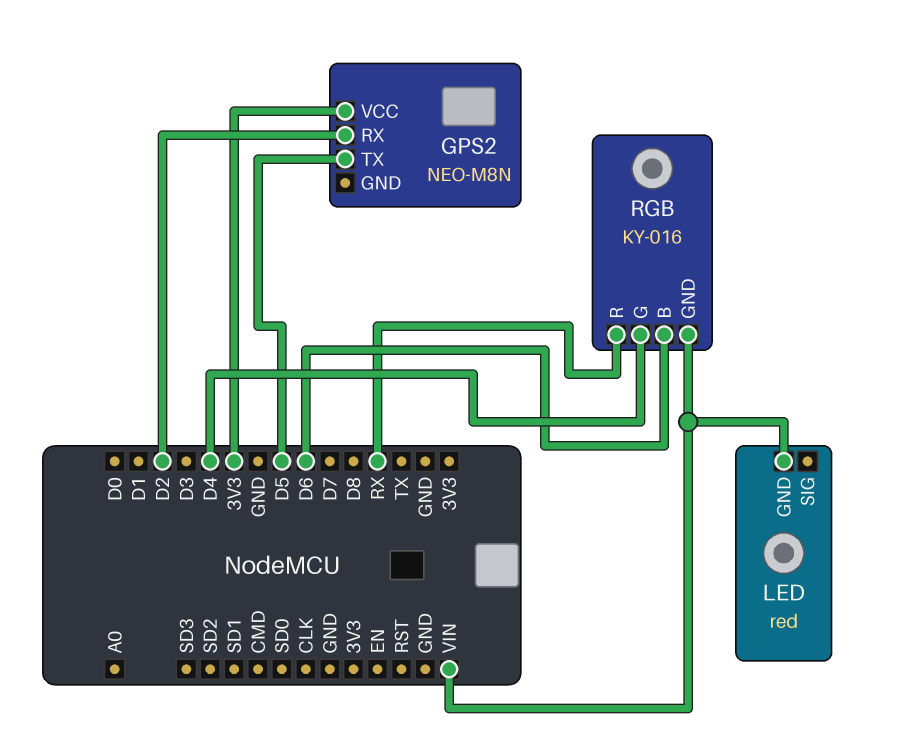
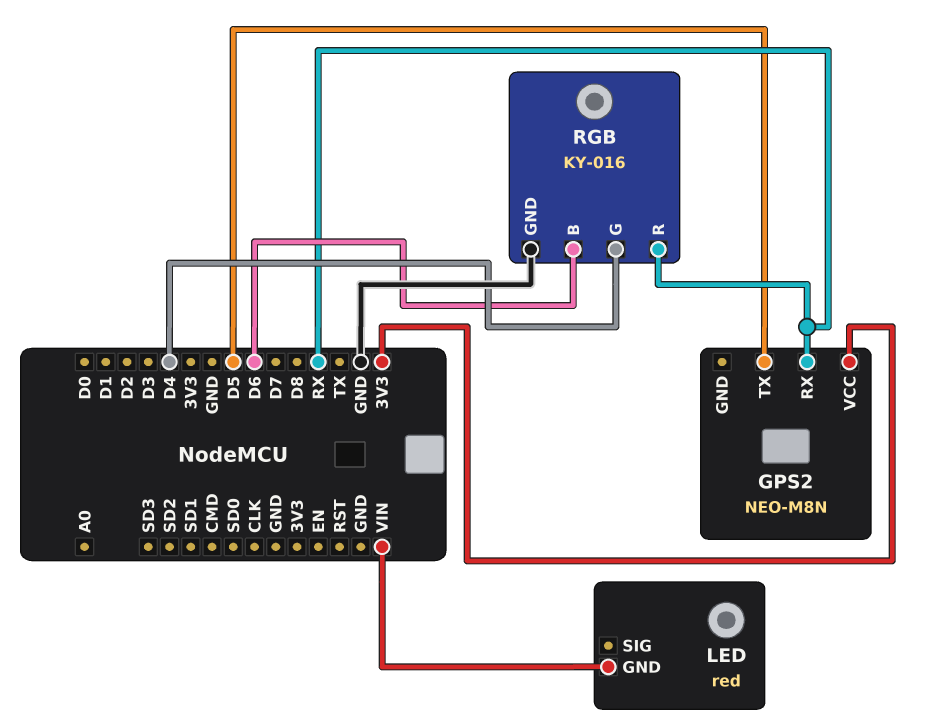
GPS2 pin RX: D2 -> RX
RGB pin GND: VIN -> GND

